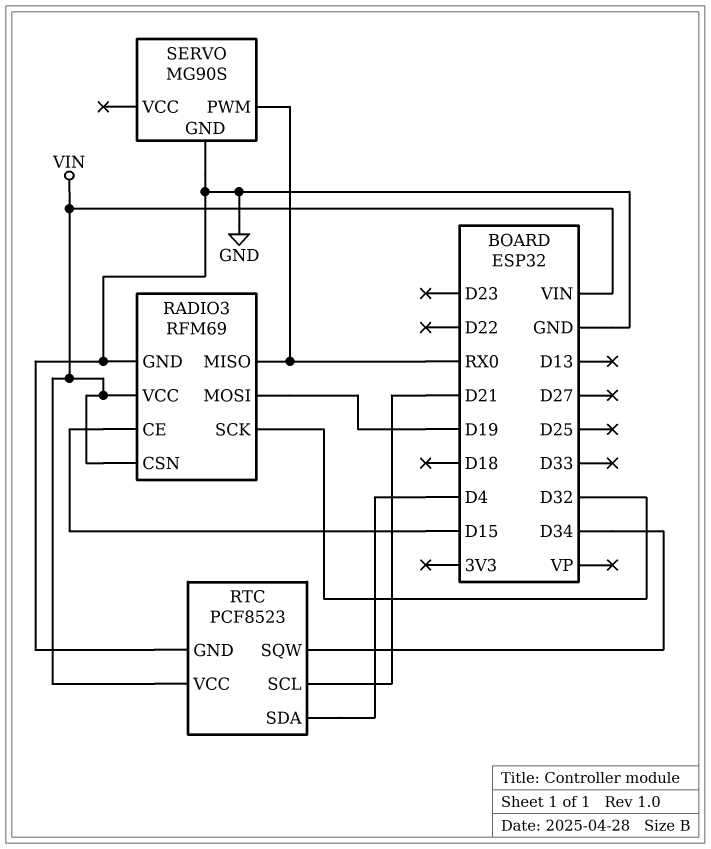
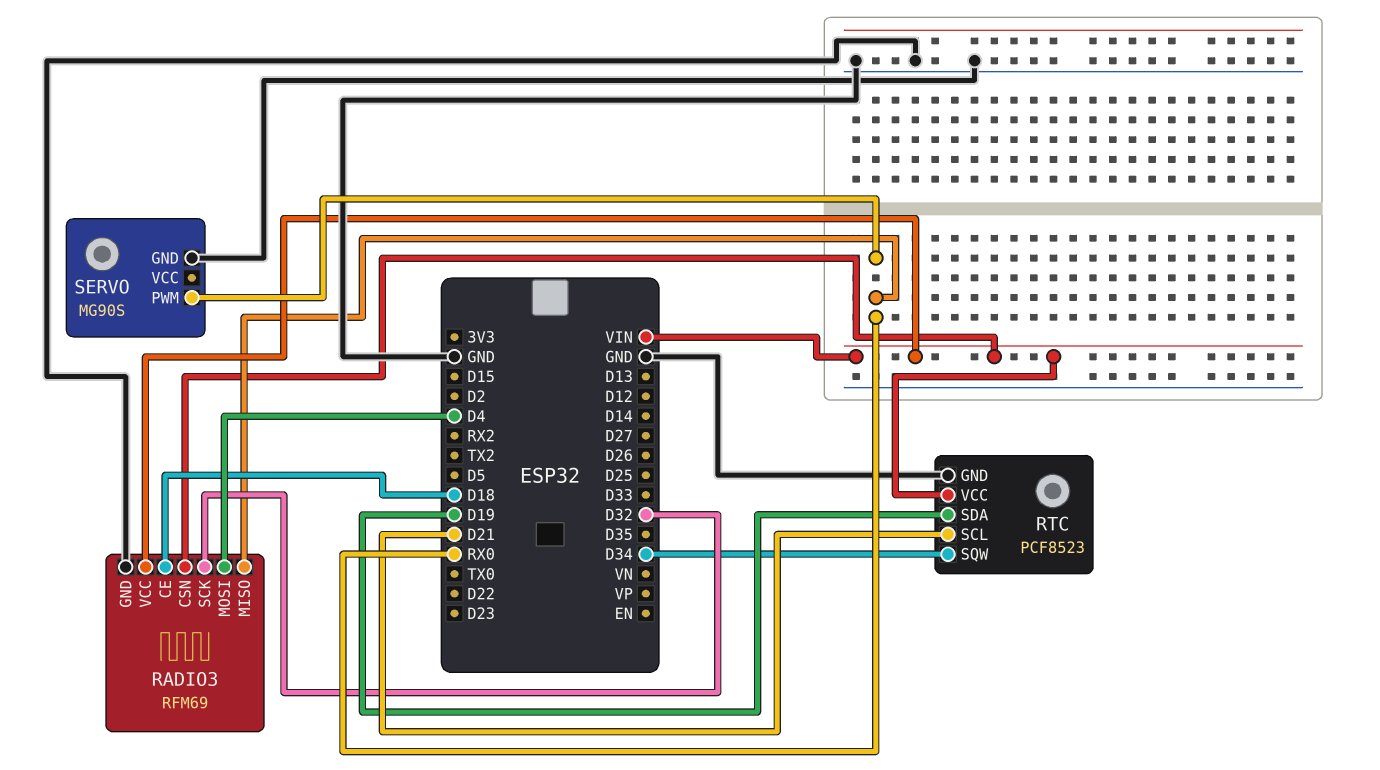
RADIO3 pin CE: D15 -> D18
RADIO3 pin MOSI: D19 -> D4
RTC pin SDA: D4 -> D19

